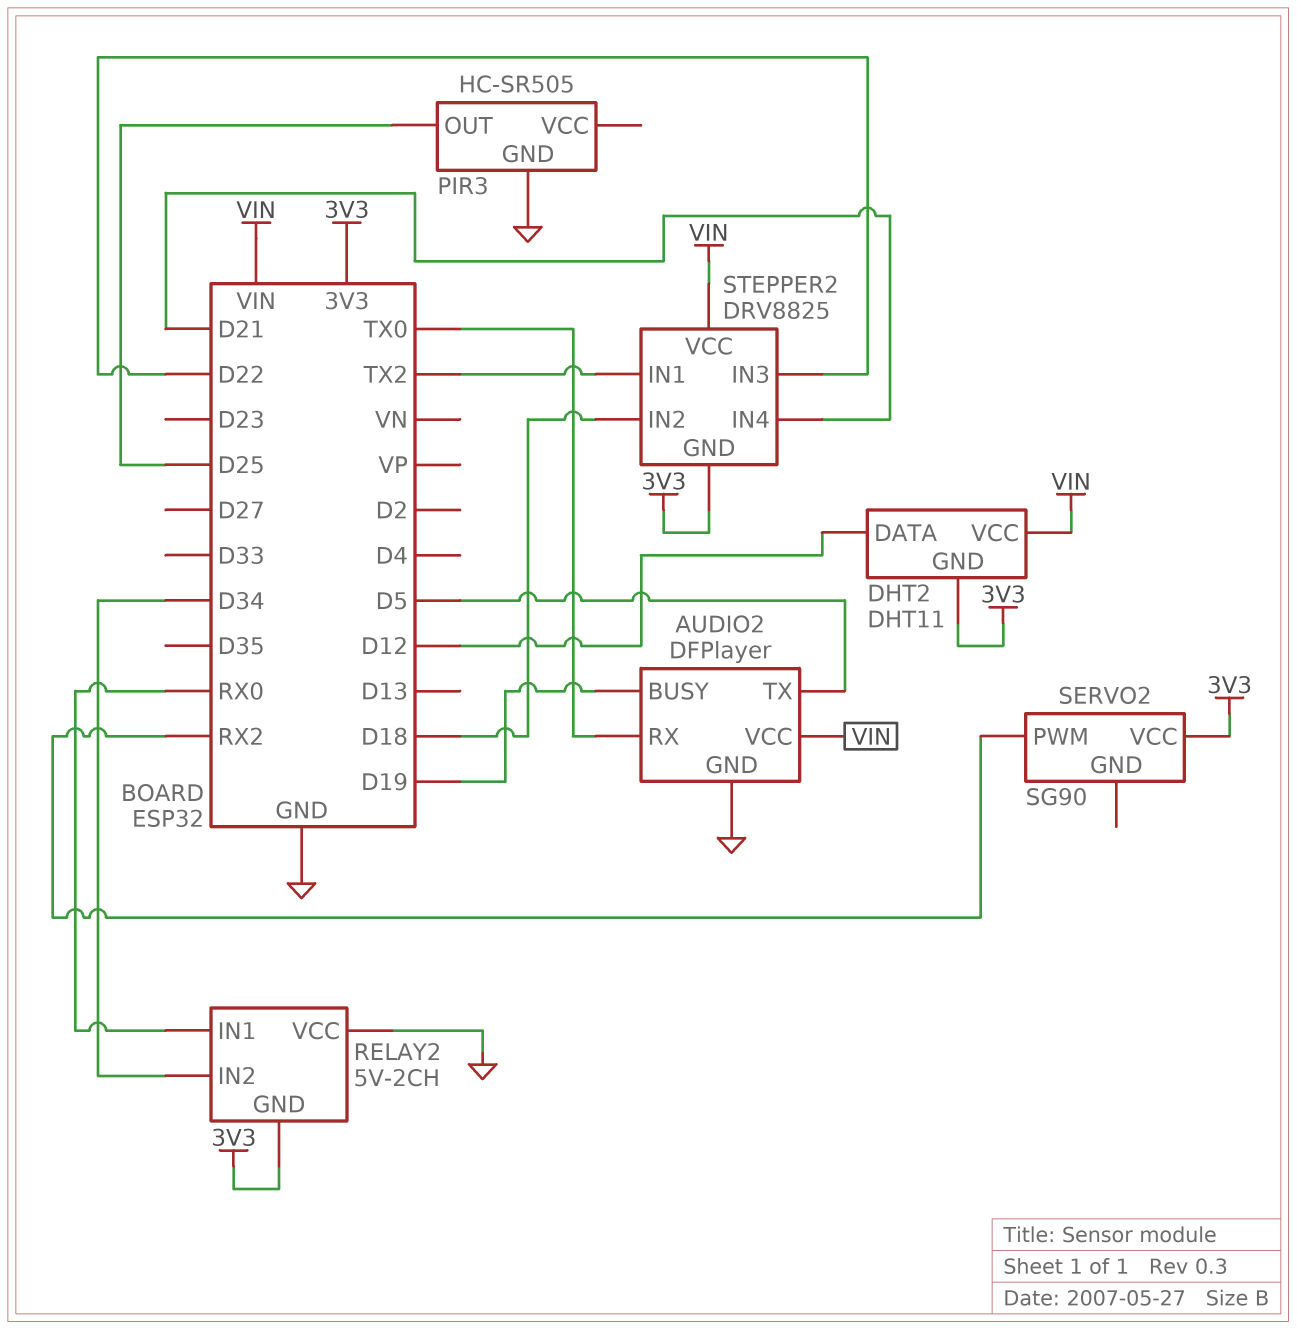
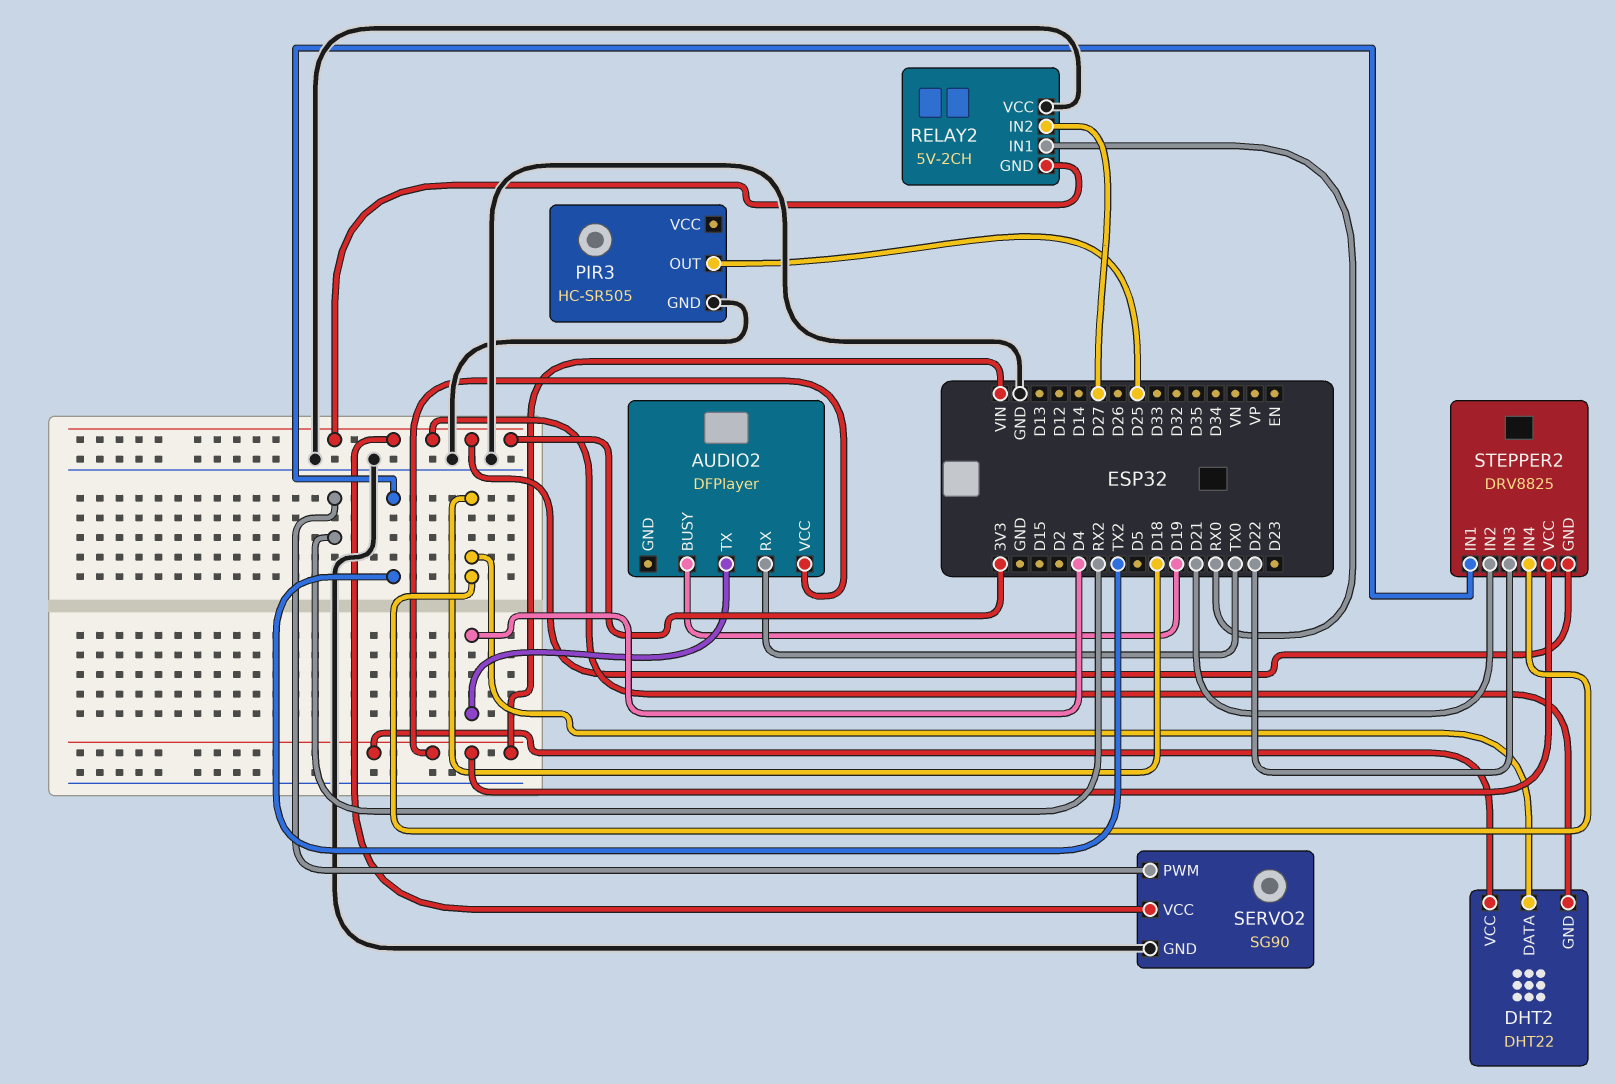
AUDIO2 pin GND: GND -> none
AUDIO2 pin TX: D5 -> D4
DHT2: DHT11 -> DHT22
DHT2 pin DATA: D12 -> D18
RELAY2 pin IN2: D34 -> D27
SERVO2 pin GND: none -> GND
STEPPER2 pin IN2: D18 -> D21
STEPPER2 pin IN4: D21 -> D18

